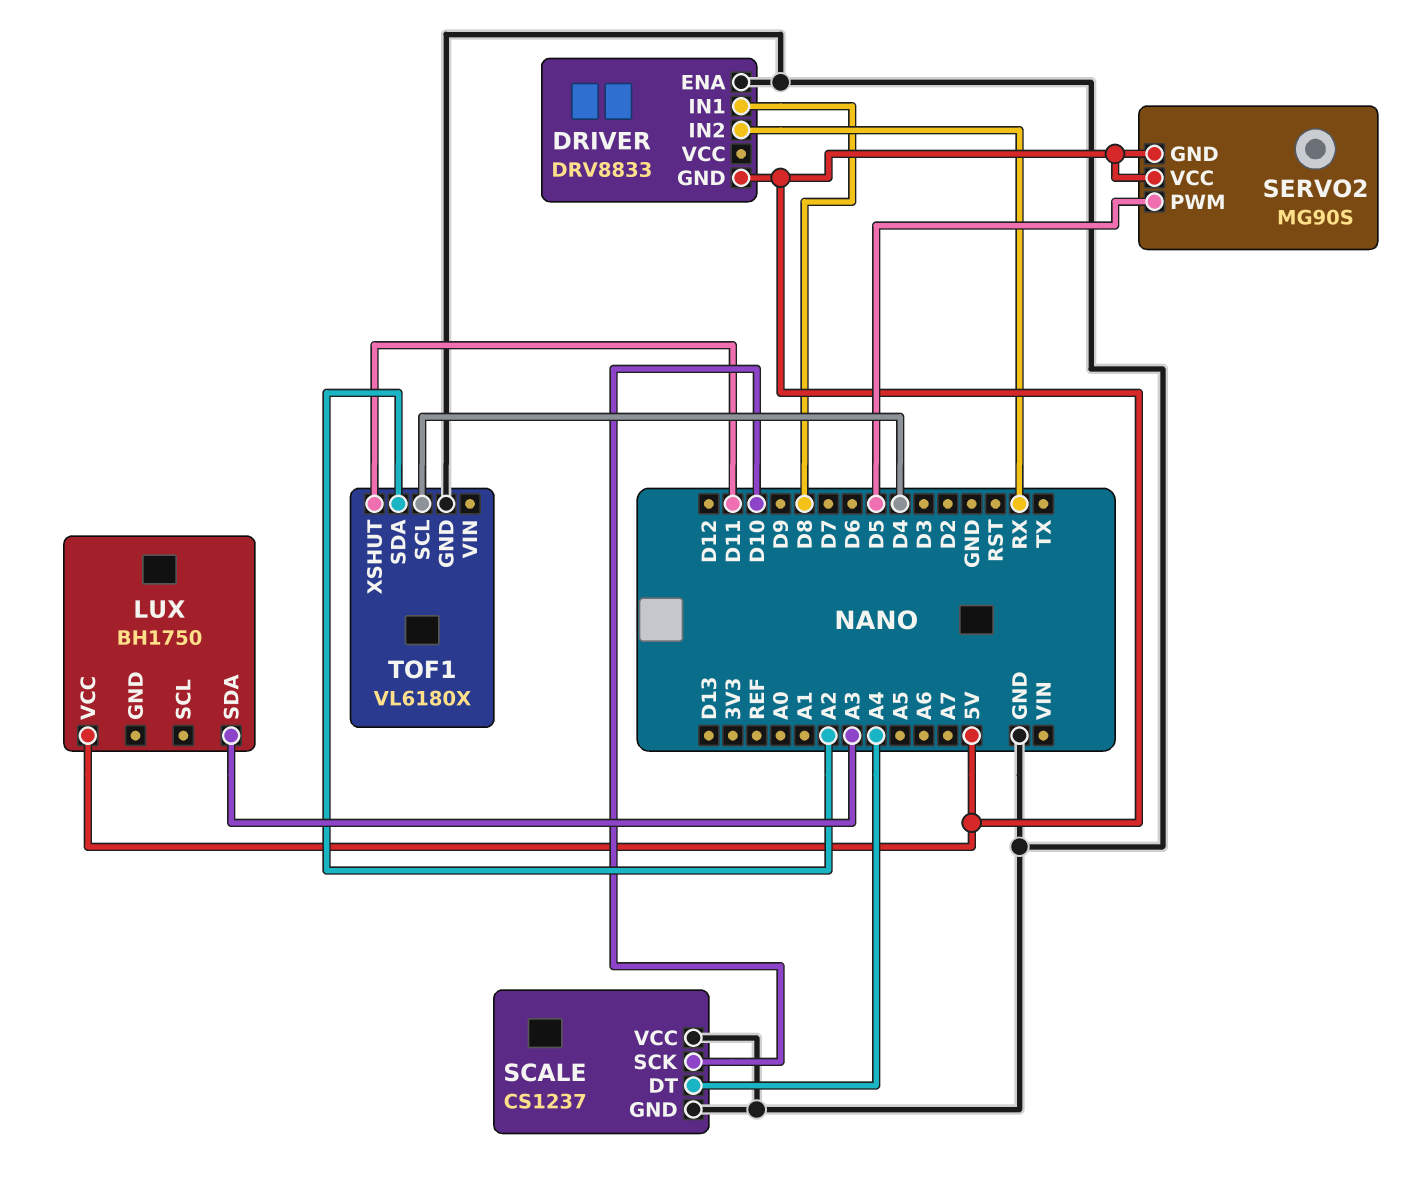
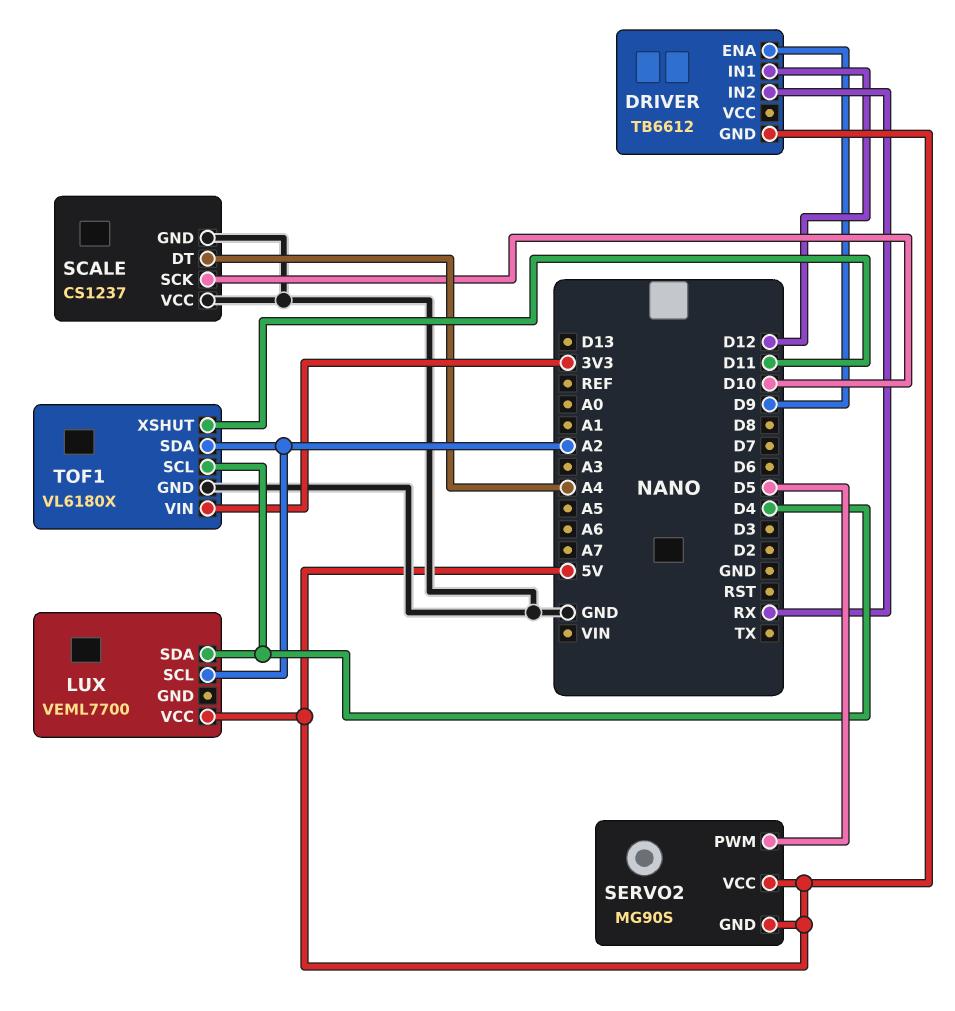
DRIVER: DRV8833 -> TB6612
DRIVER pin ENA: GND -> D9
DRIVER pin IN1: D8 -> D12
LUX: BH1750 -> VEML7700
LUX pin SCL: none -> A2
LUX pin SDA: A3 -> D4
TOF1 pin VIN: none -> 3V3

